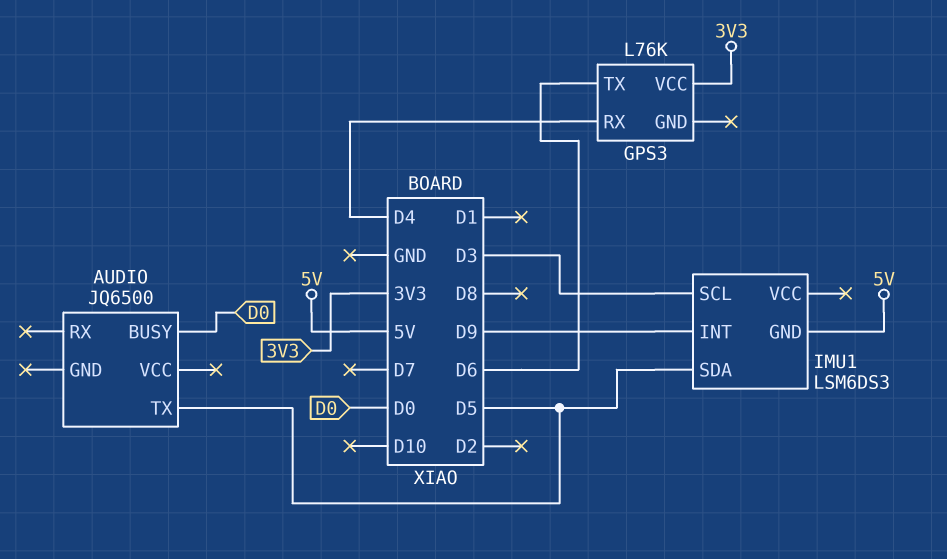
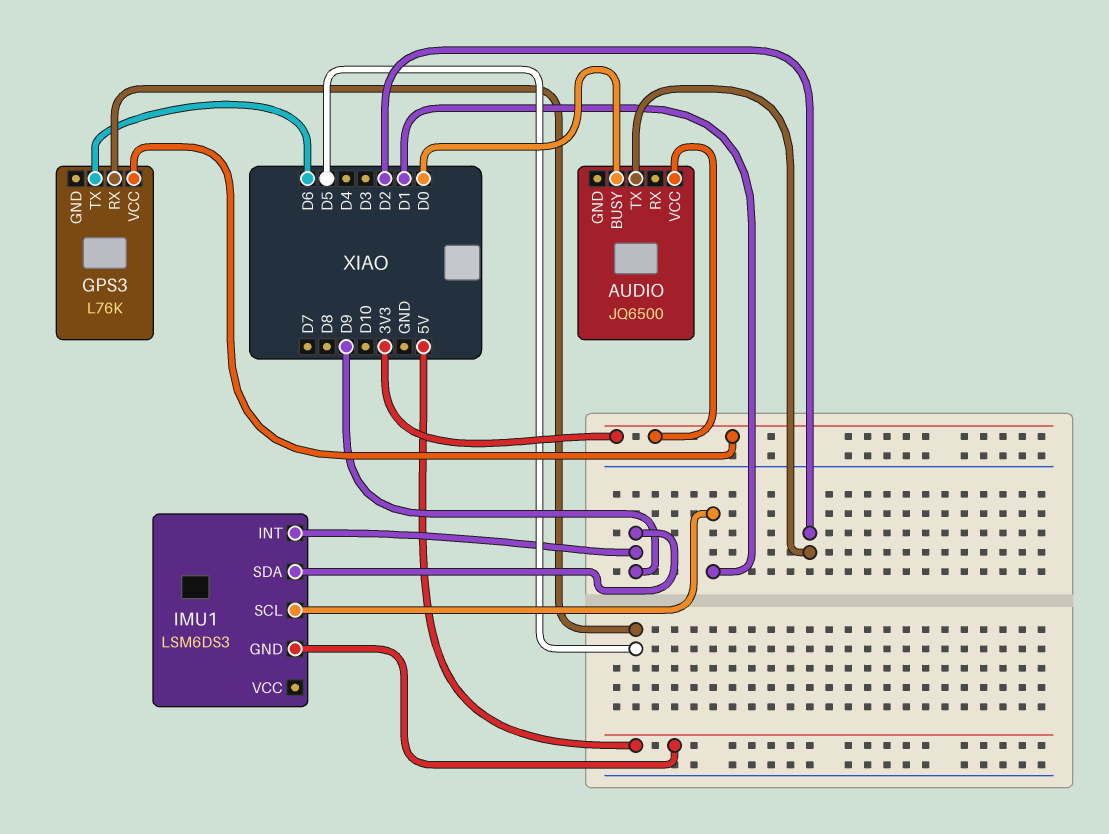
AUDIO pin TX: D5 -> D2
AUDIO pin VCC: none -> 3V3
GPS3 pin RX: D4 -> D5
IMU1 pin SCL: D3 -> D1
IMU1 pin SDA: D5 -> D9

